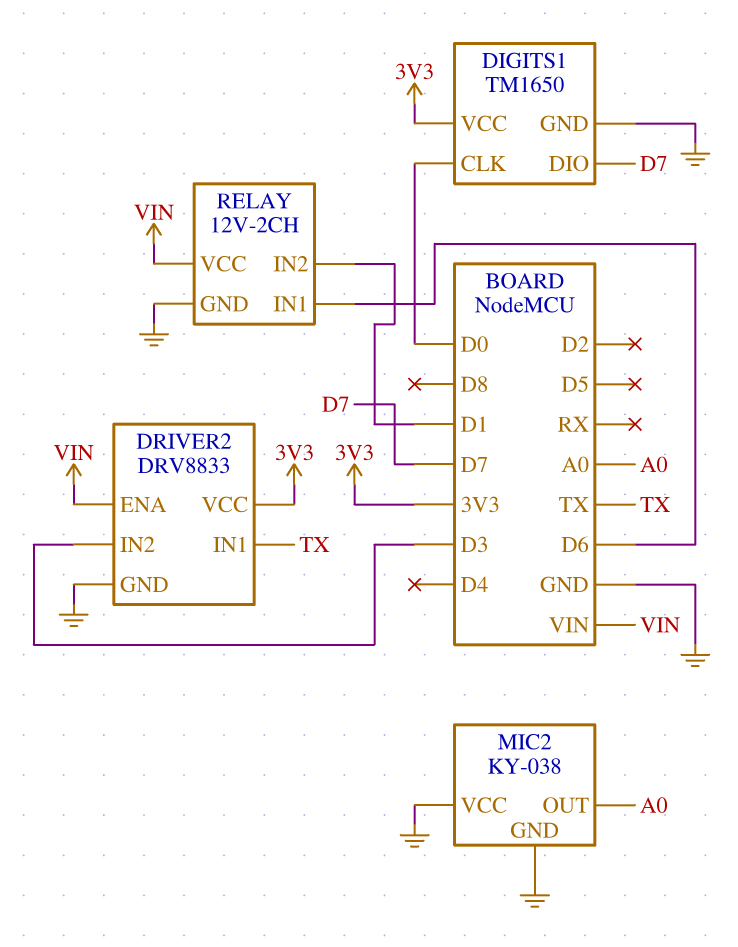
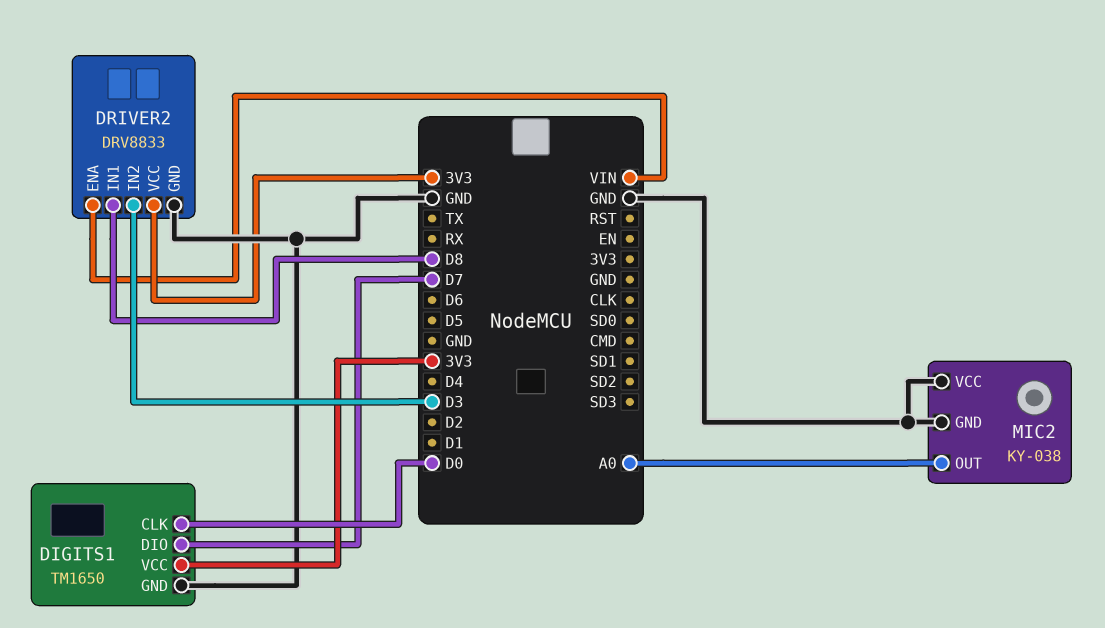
DRIVER2 pin IN1: TX -> D8
RELAY: 12V-2CH -> none
RELAY pin GND: GND -> none
RELAY pin IN1: D6 -> none
RELAY pin IN2: D1 -> none
RELAY pin VCC: VIN -> none

